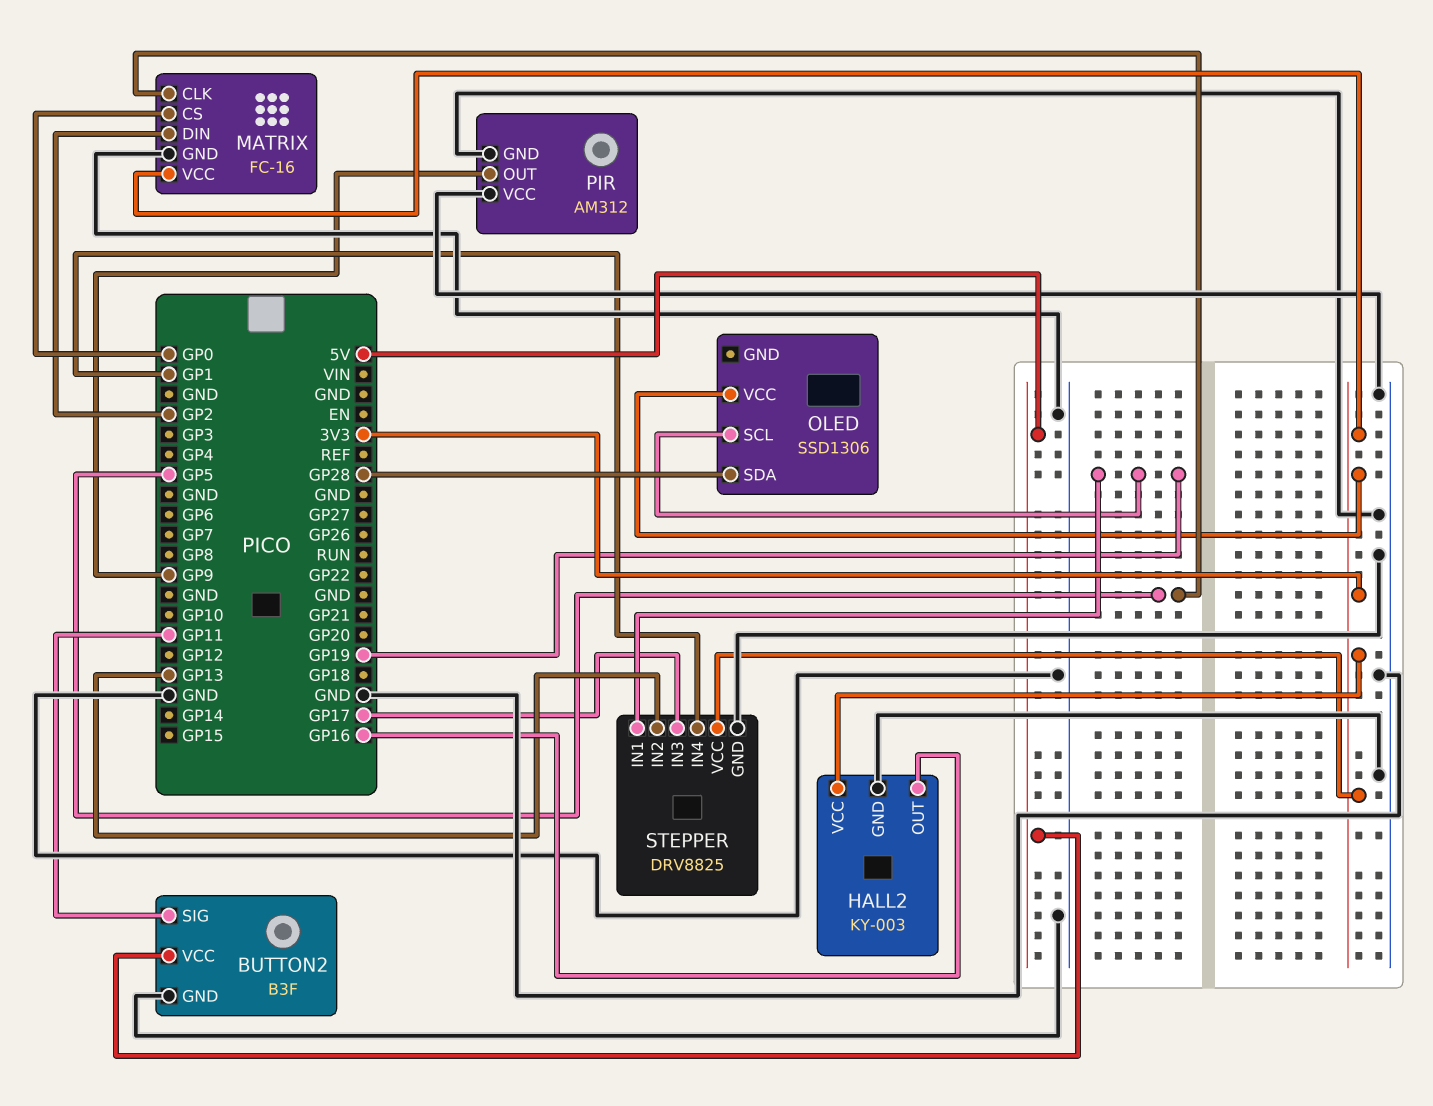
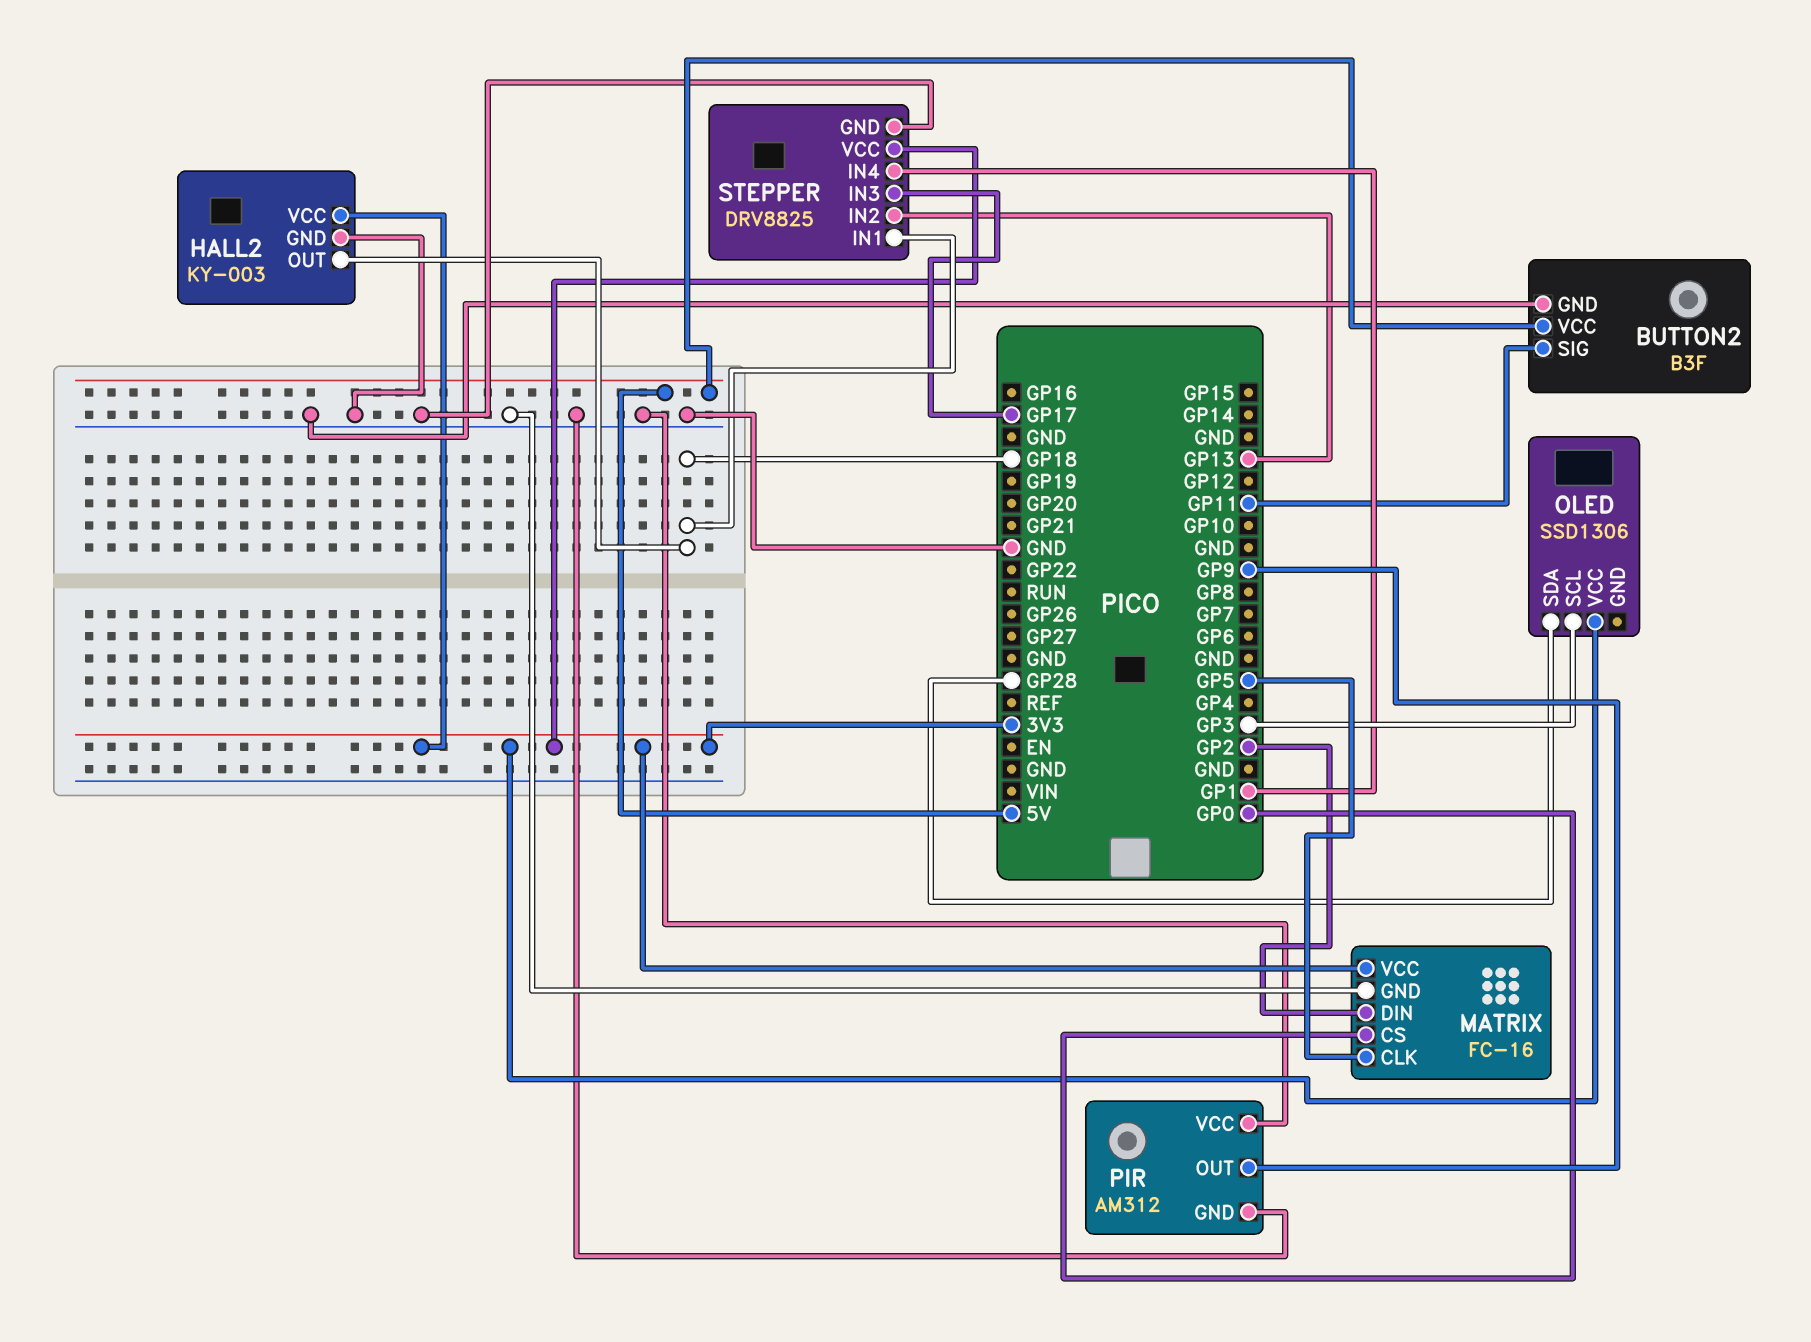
HALL2 pin OUT: GP16 -> GP18
OLED pin SCL: GP19 -> GP3
STEPPER pin IN1: GP19 -> GP18

